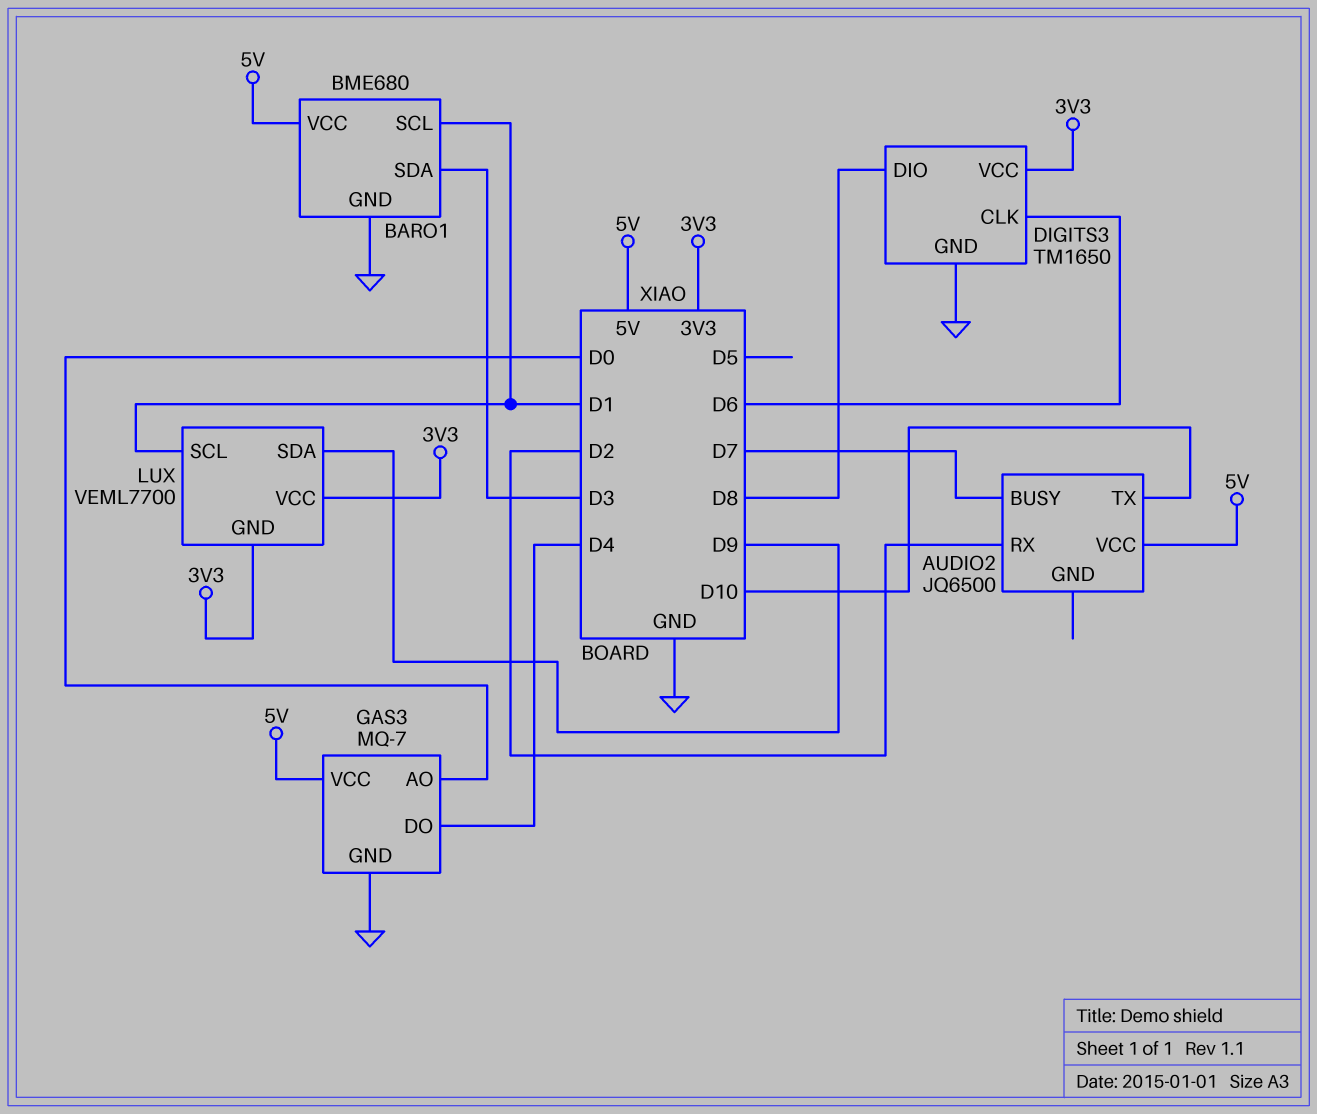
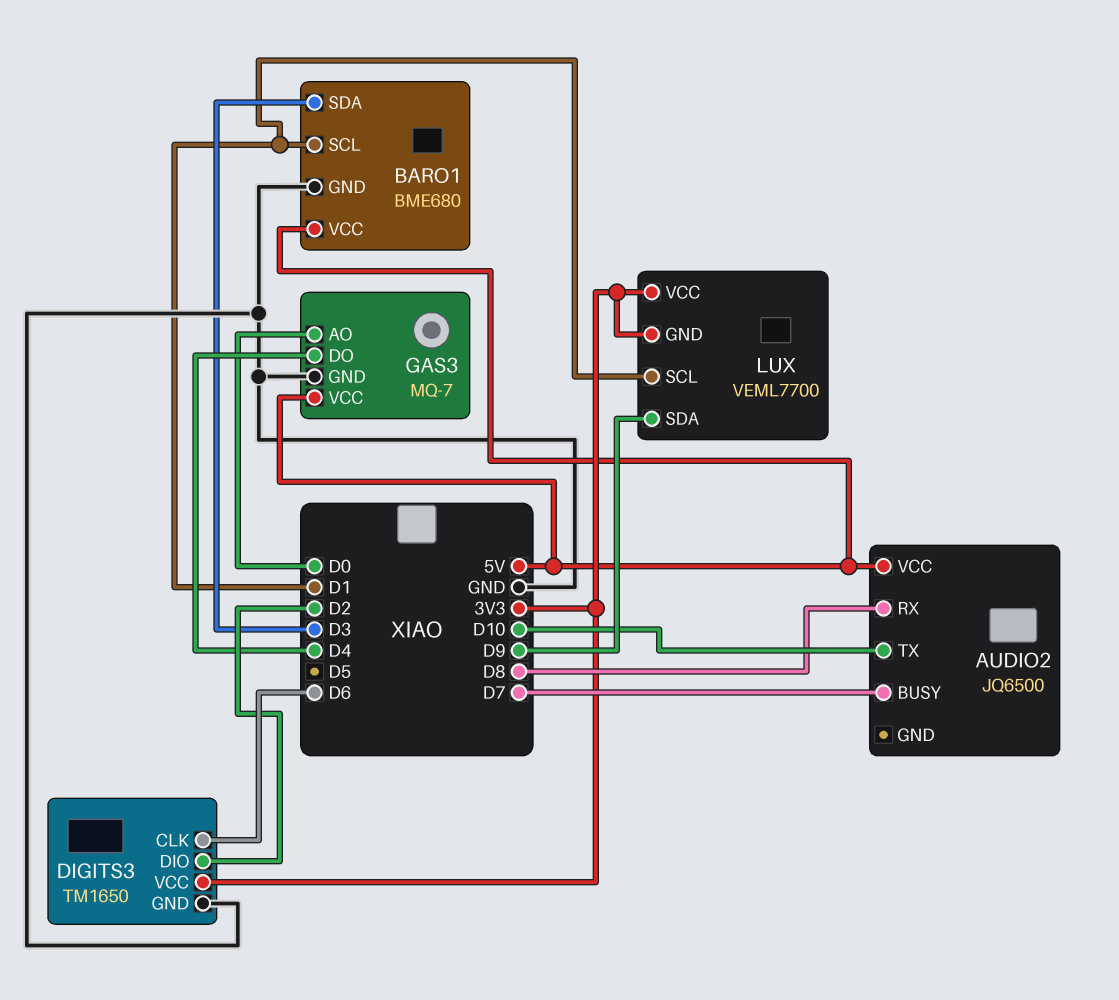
AUDIO2 pin RX: D2 -> D8
DIGITS3 pin DIO: D8 -> D2

